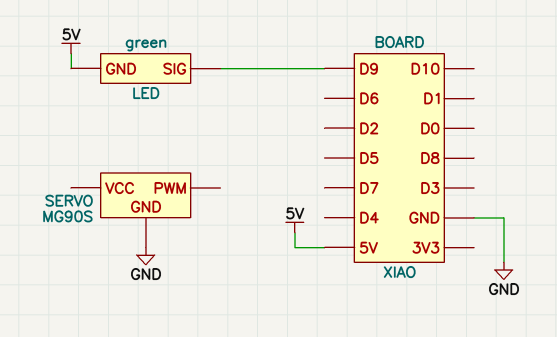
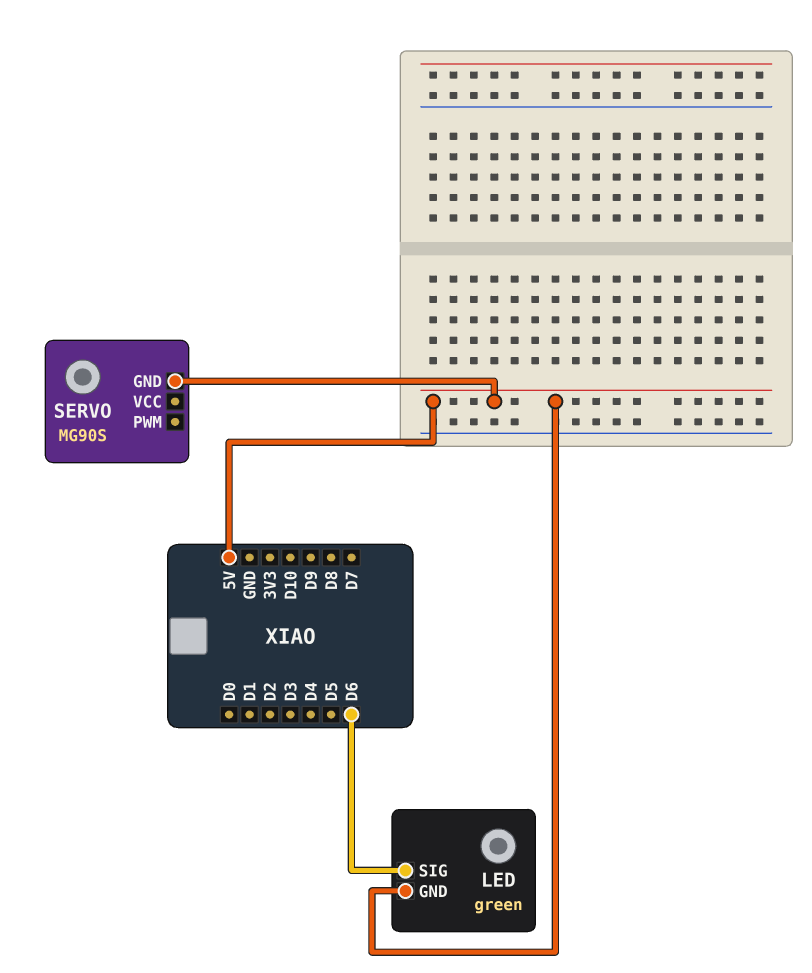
LED pin SIG: D9 -> D6
SERVO pin GND: GND -> 5V

